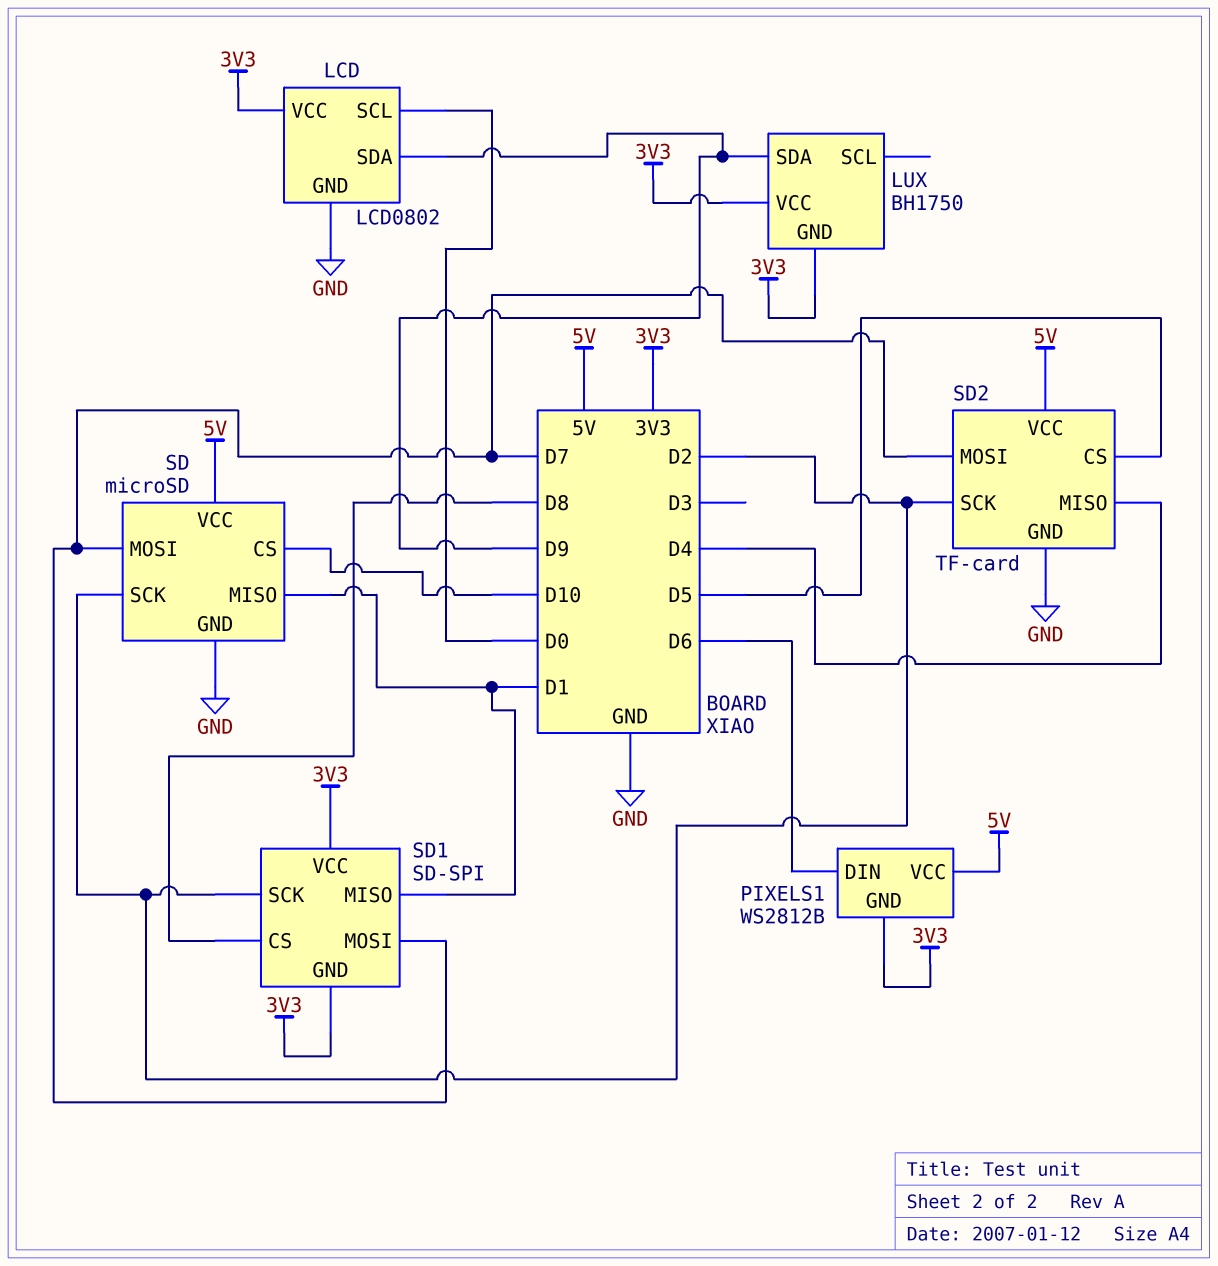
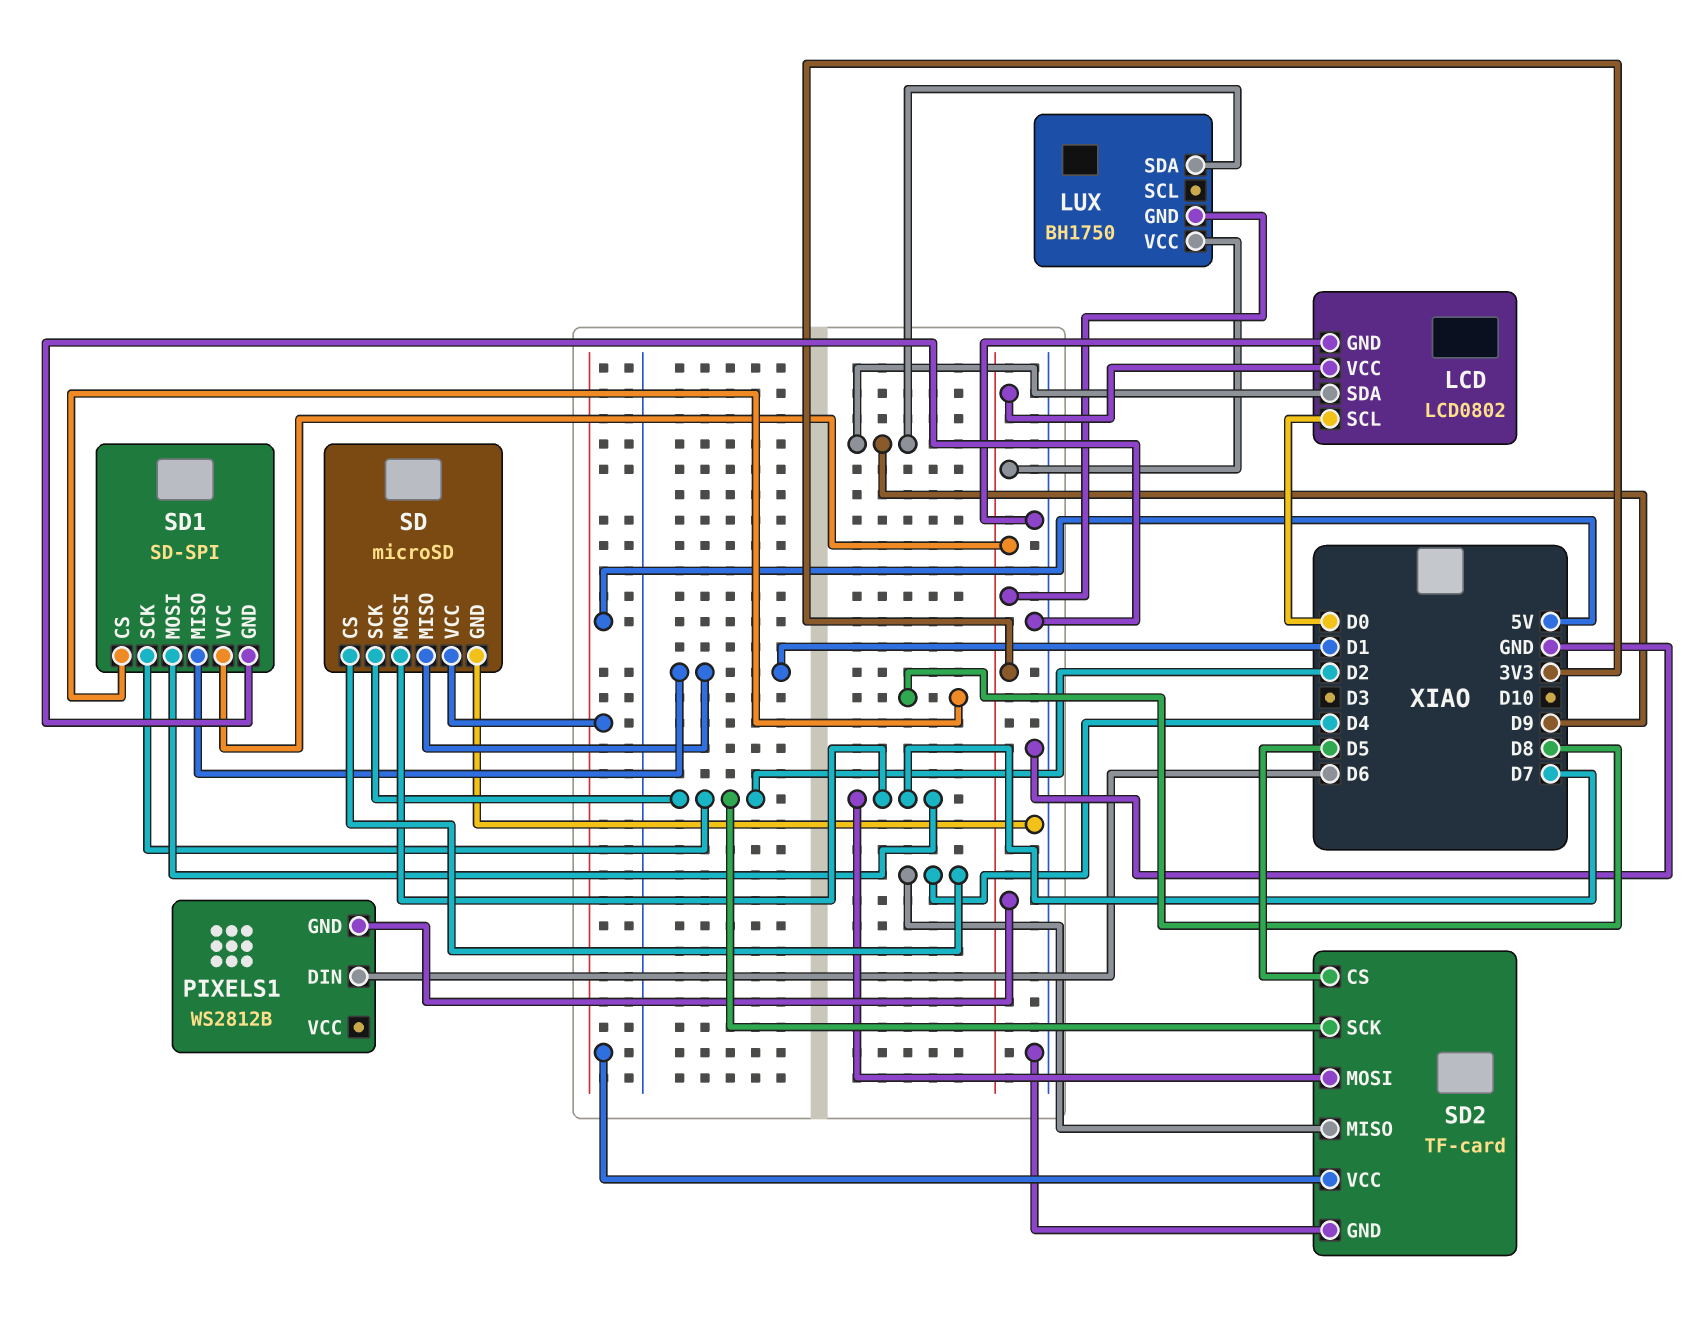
PIXELS1 pin VCC: 5V -> none
SD pin CS: D10 -> D4
SD1 pin GND: 3V3 -> GND

